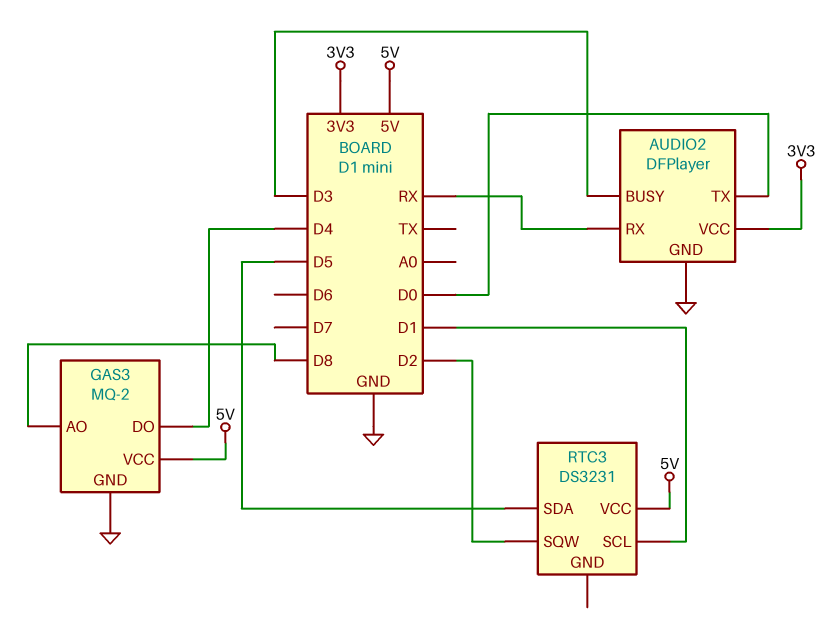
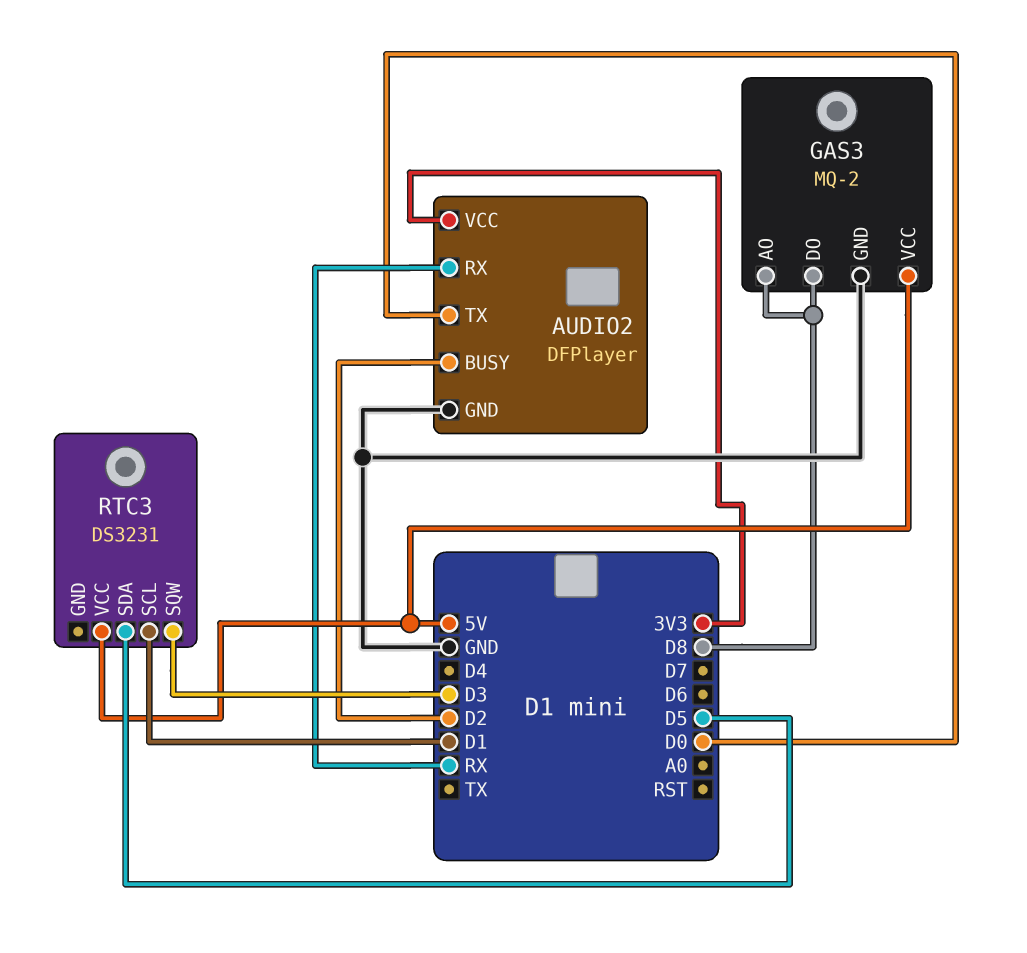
AUDIO2 pin BUSY: D3 -> D2
GAS3 pin DO: D4 -> D8
RTC3 pin SQW: D2 -> D3

